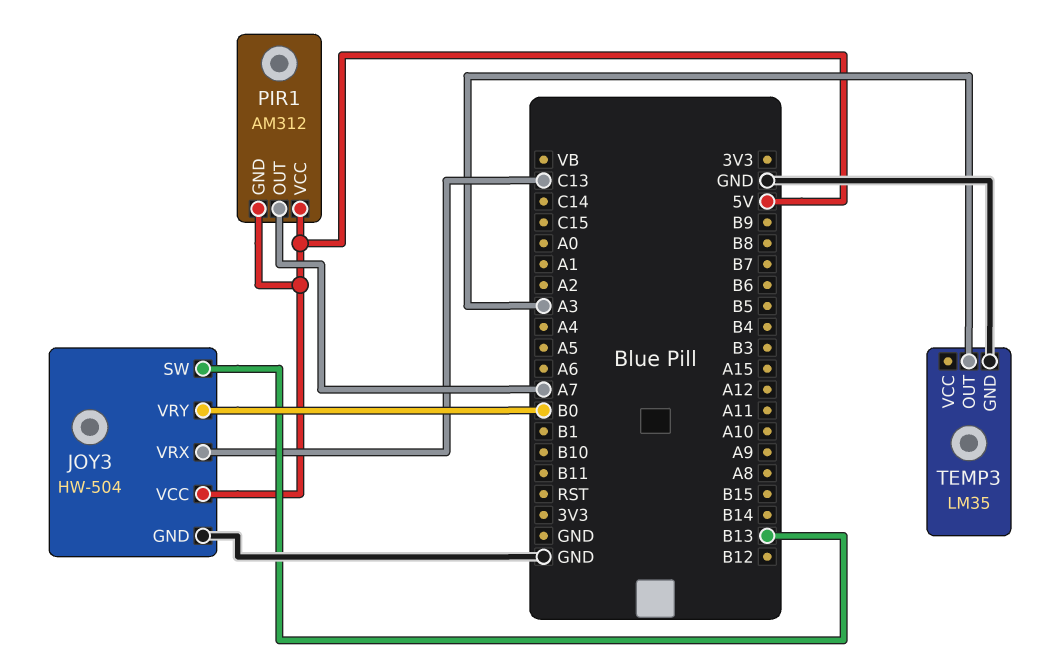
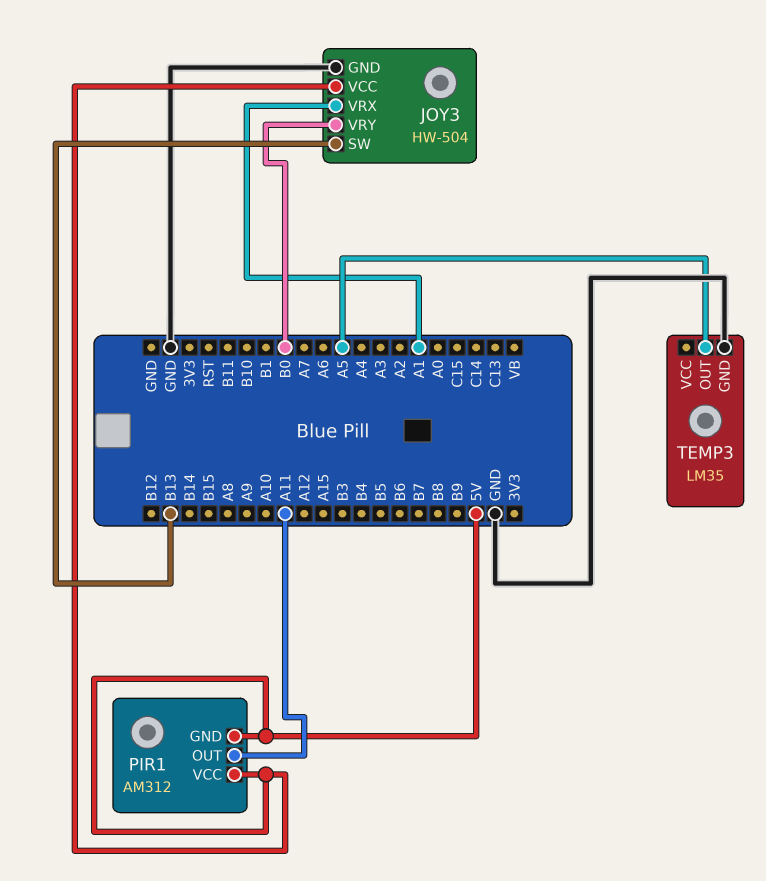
JOY3 pin VRX: C13 -> A1
PIR1 pin OUT: A7 -> A11
TEMP3 pin OUT: A3 -> A5

